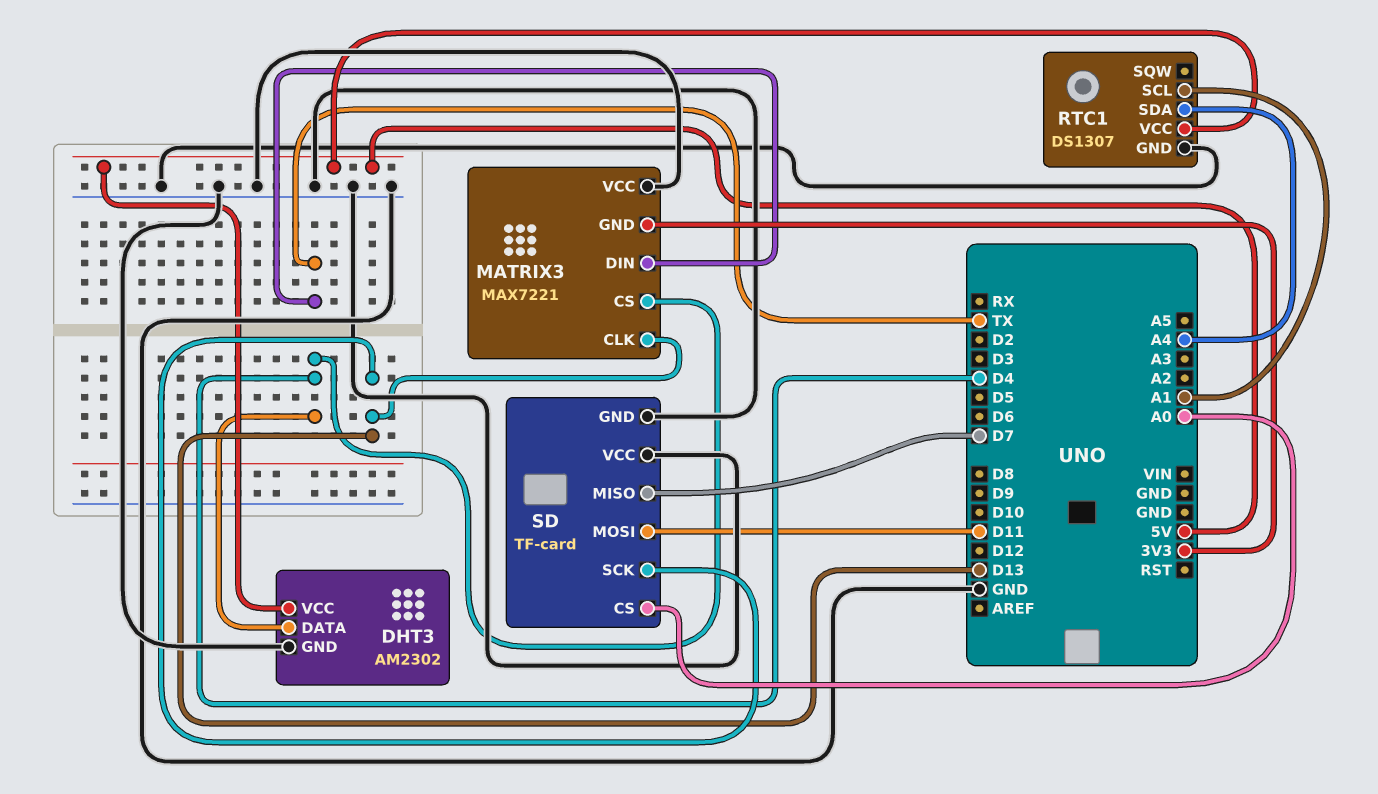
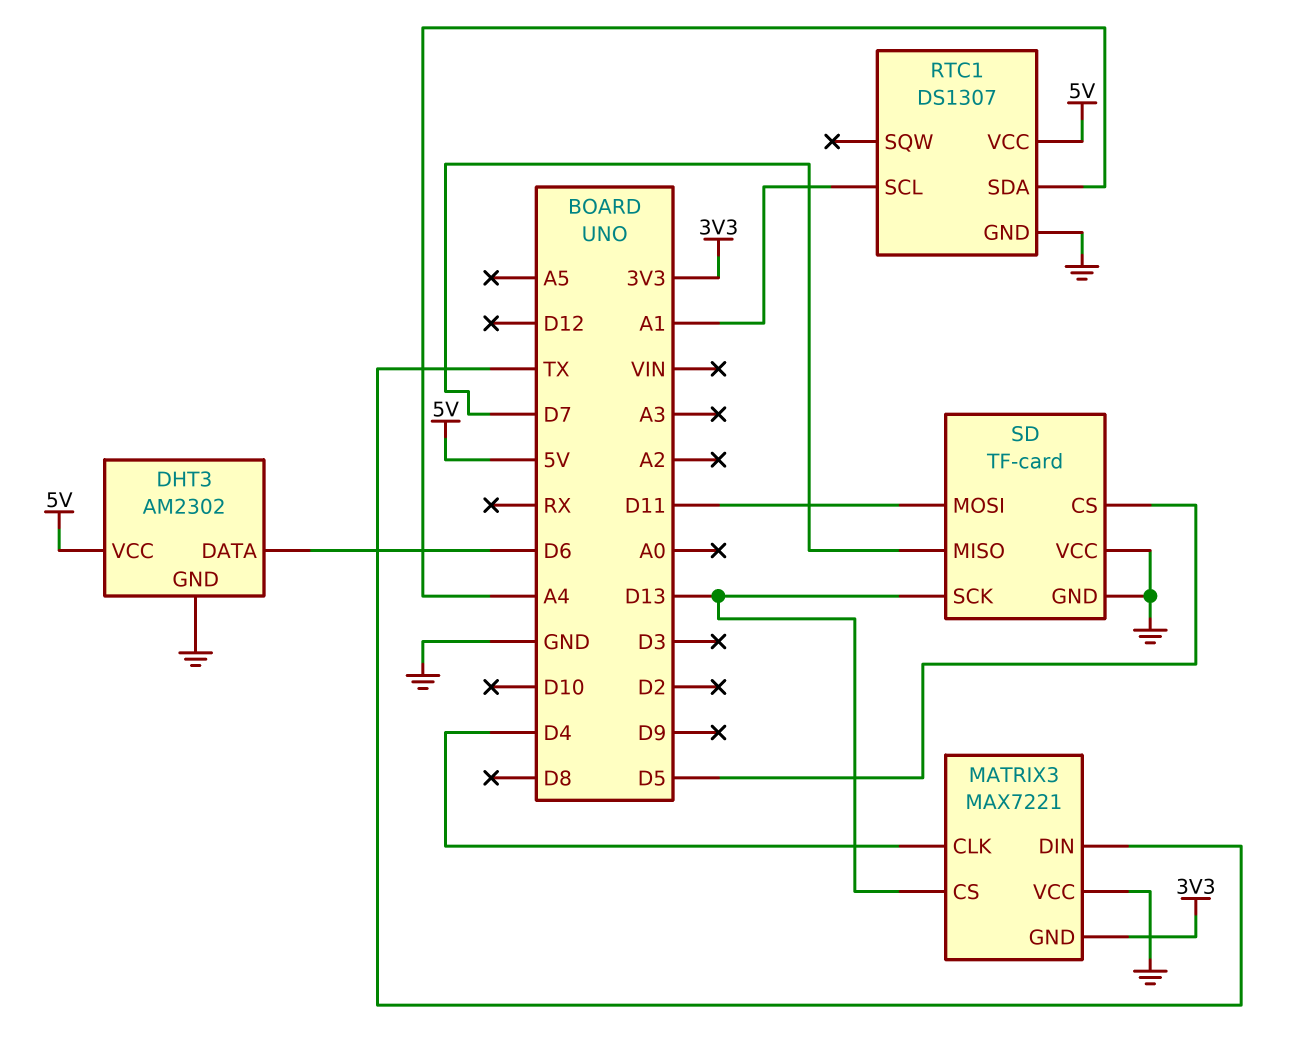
DHT3 pin DATA: D4 -> D6
MATRIX3 pin CLK: D13 -> D4
MATRIX3 pin CS: D4 -> D13
SD pin CS: A0 -> D5

